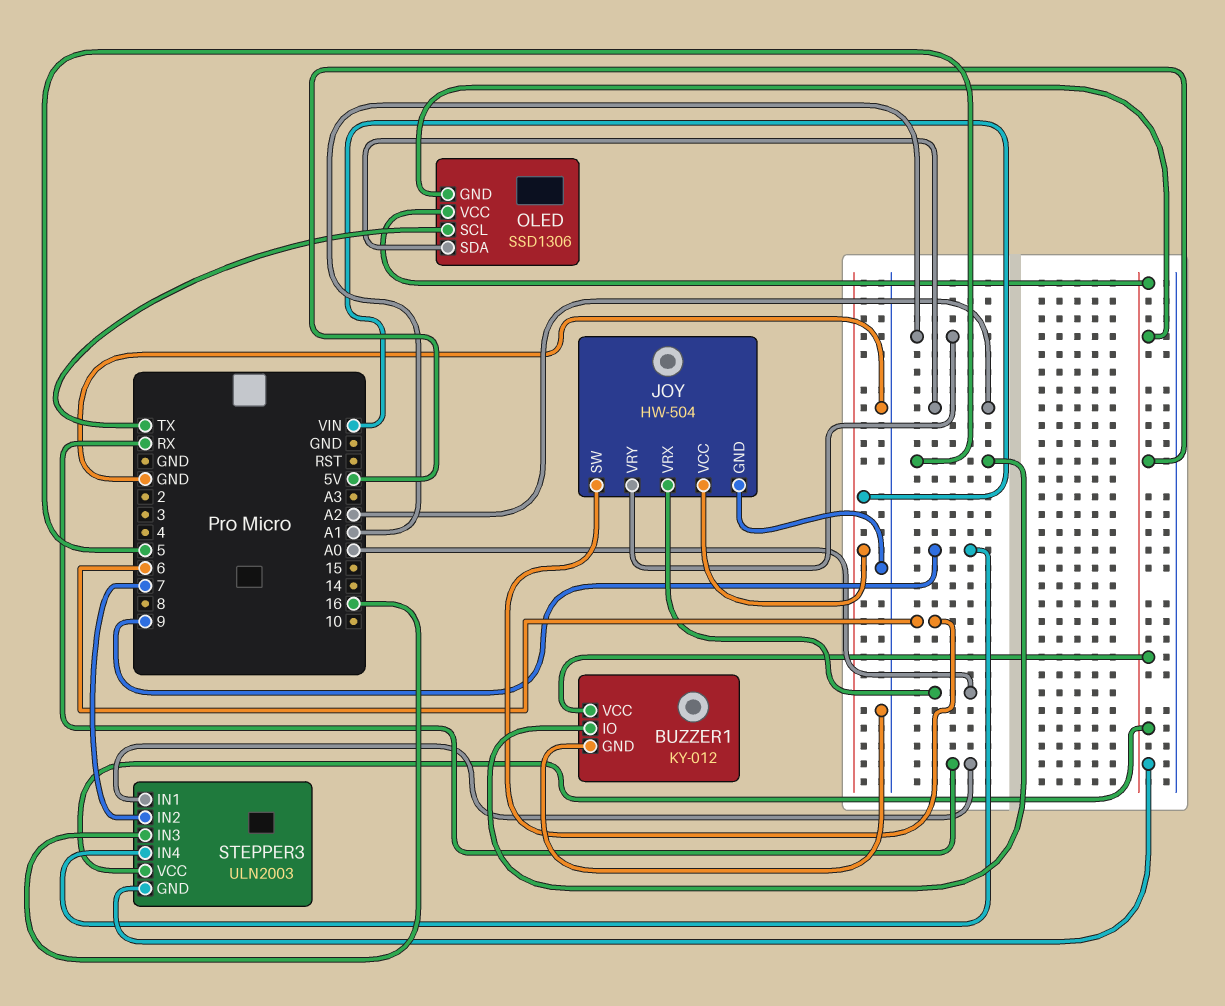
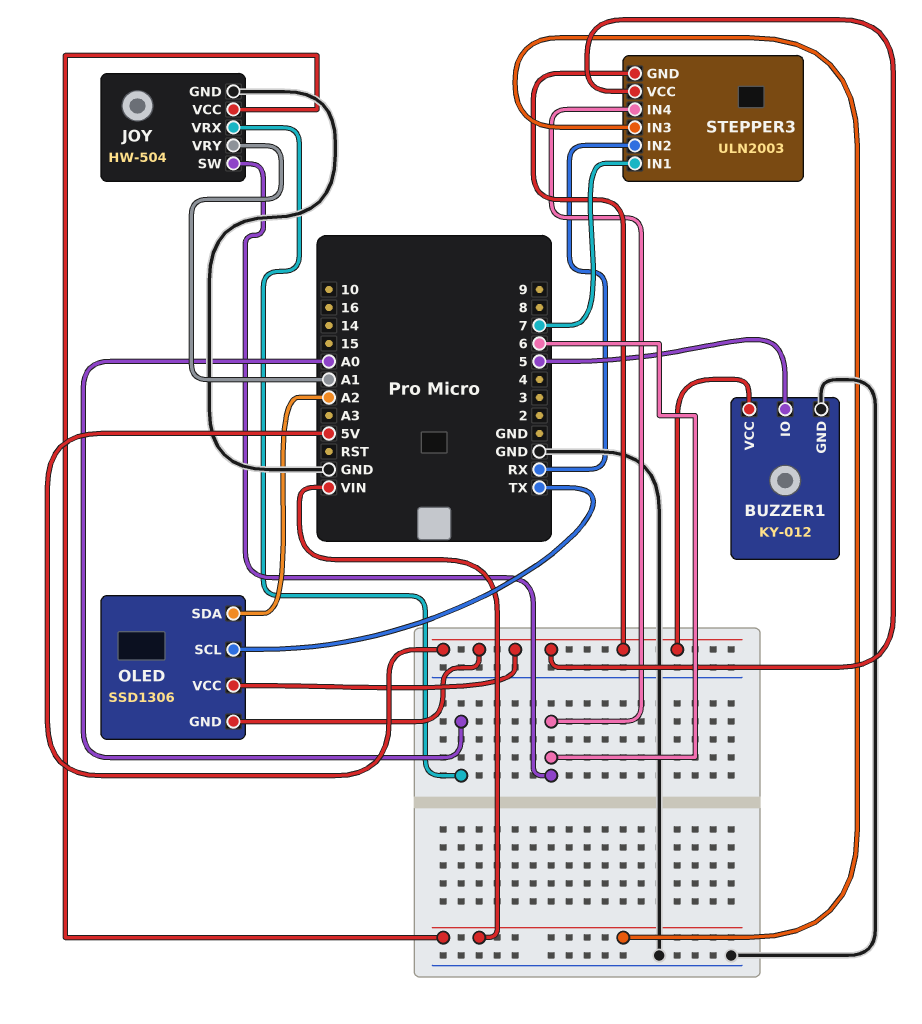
STEPPER3 pin IN1: RX -> 7
STEPPER3 pin IN2: 7 -> RX
STEPPER3 pin IN3: 16 -> VIN
STEPPER3 pin IN4: 9 -> 6

